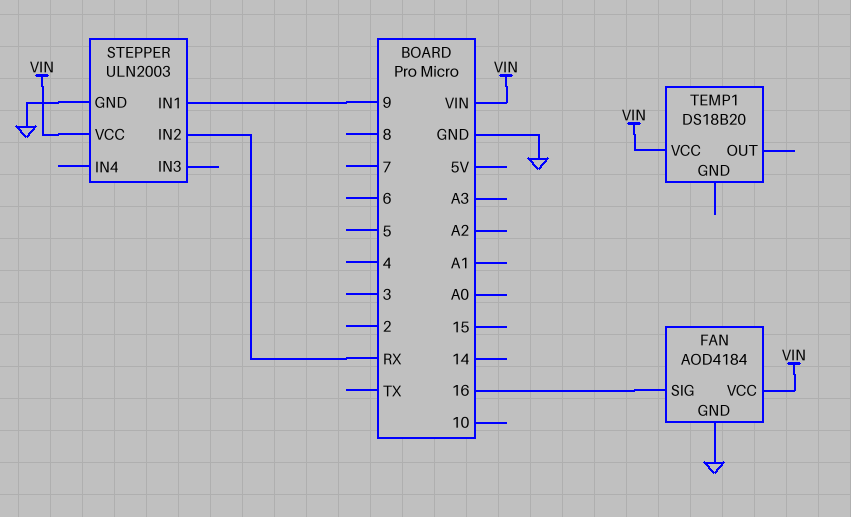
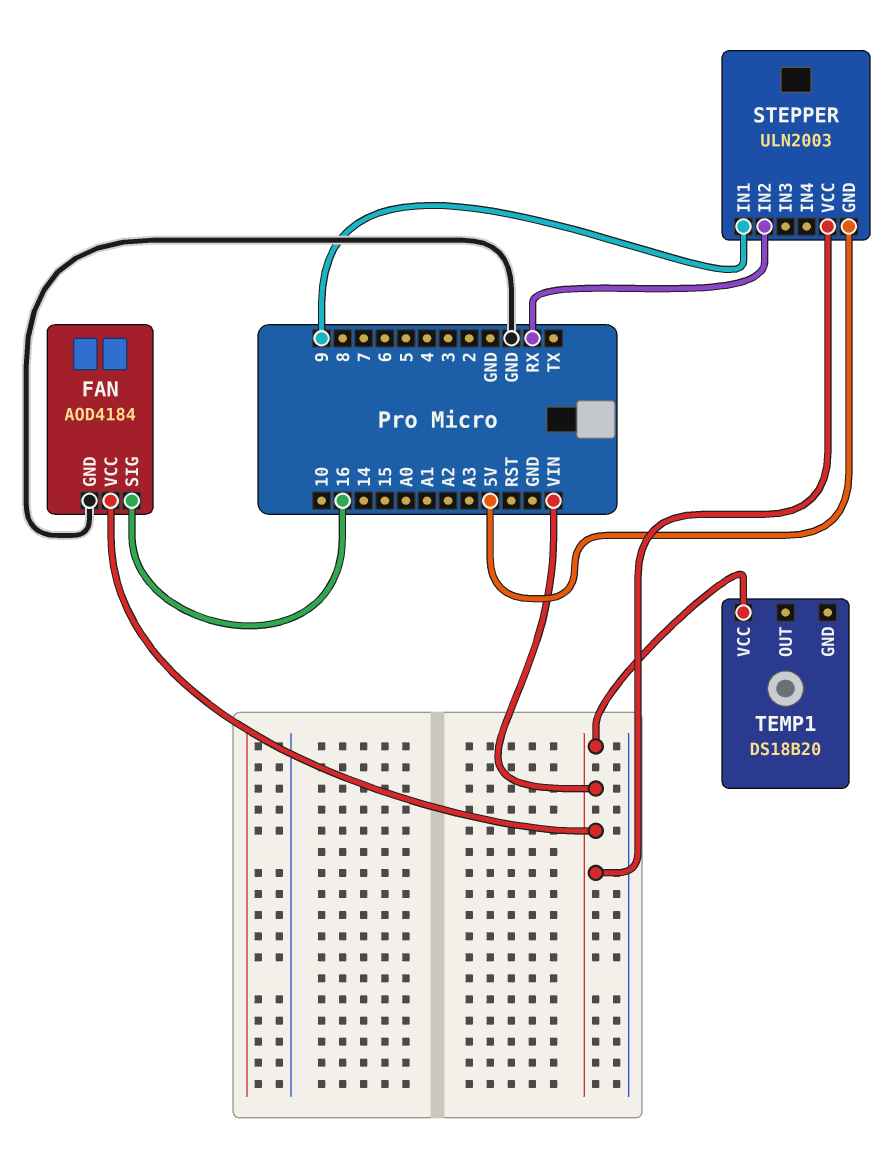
STEPPER pin GND: GND -> 5V

